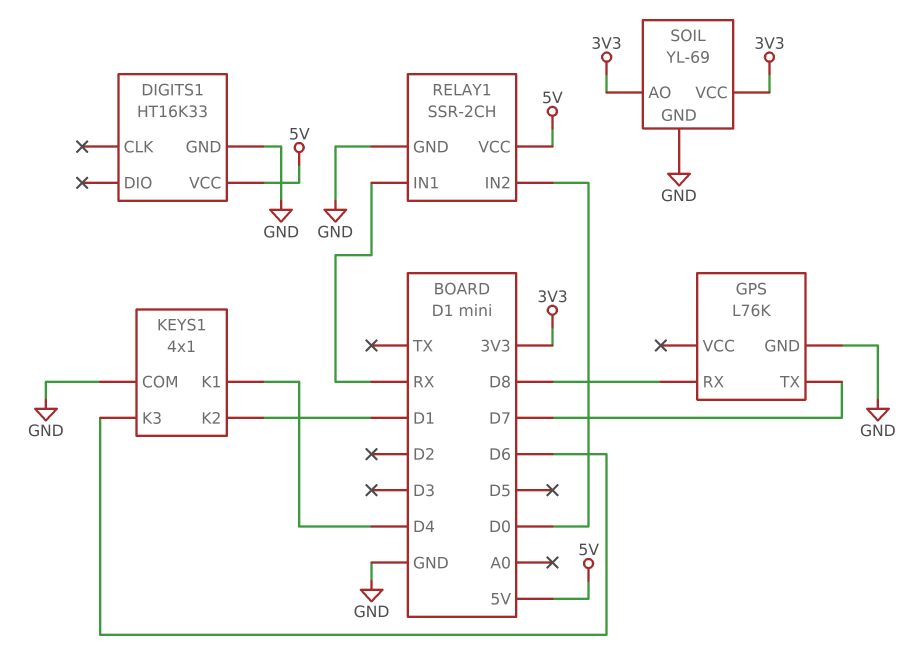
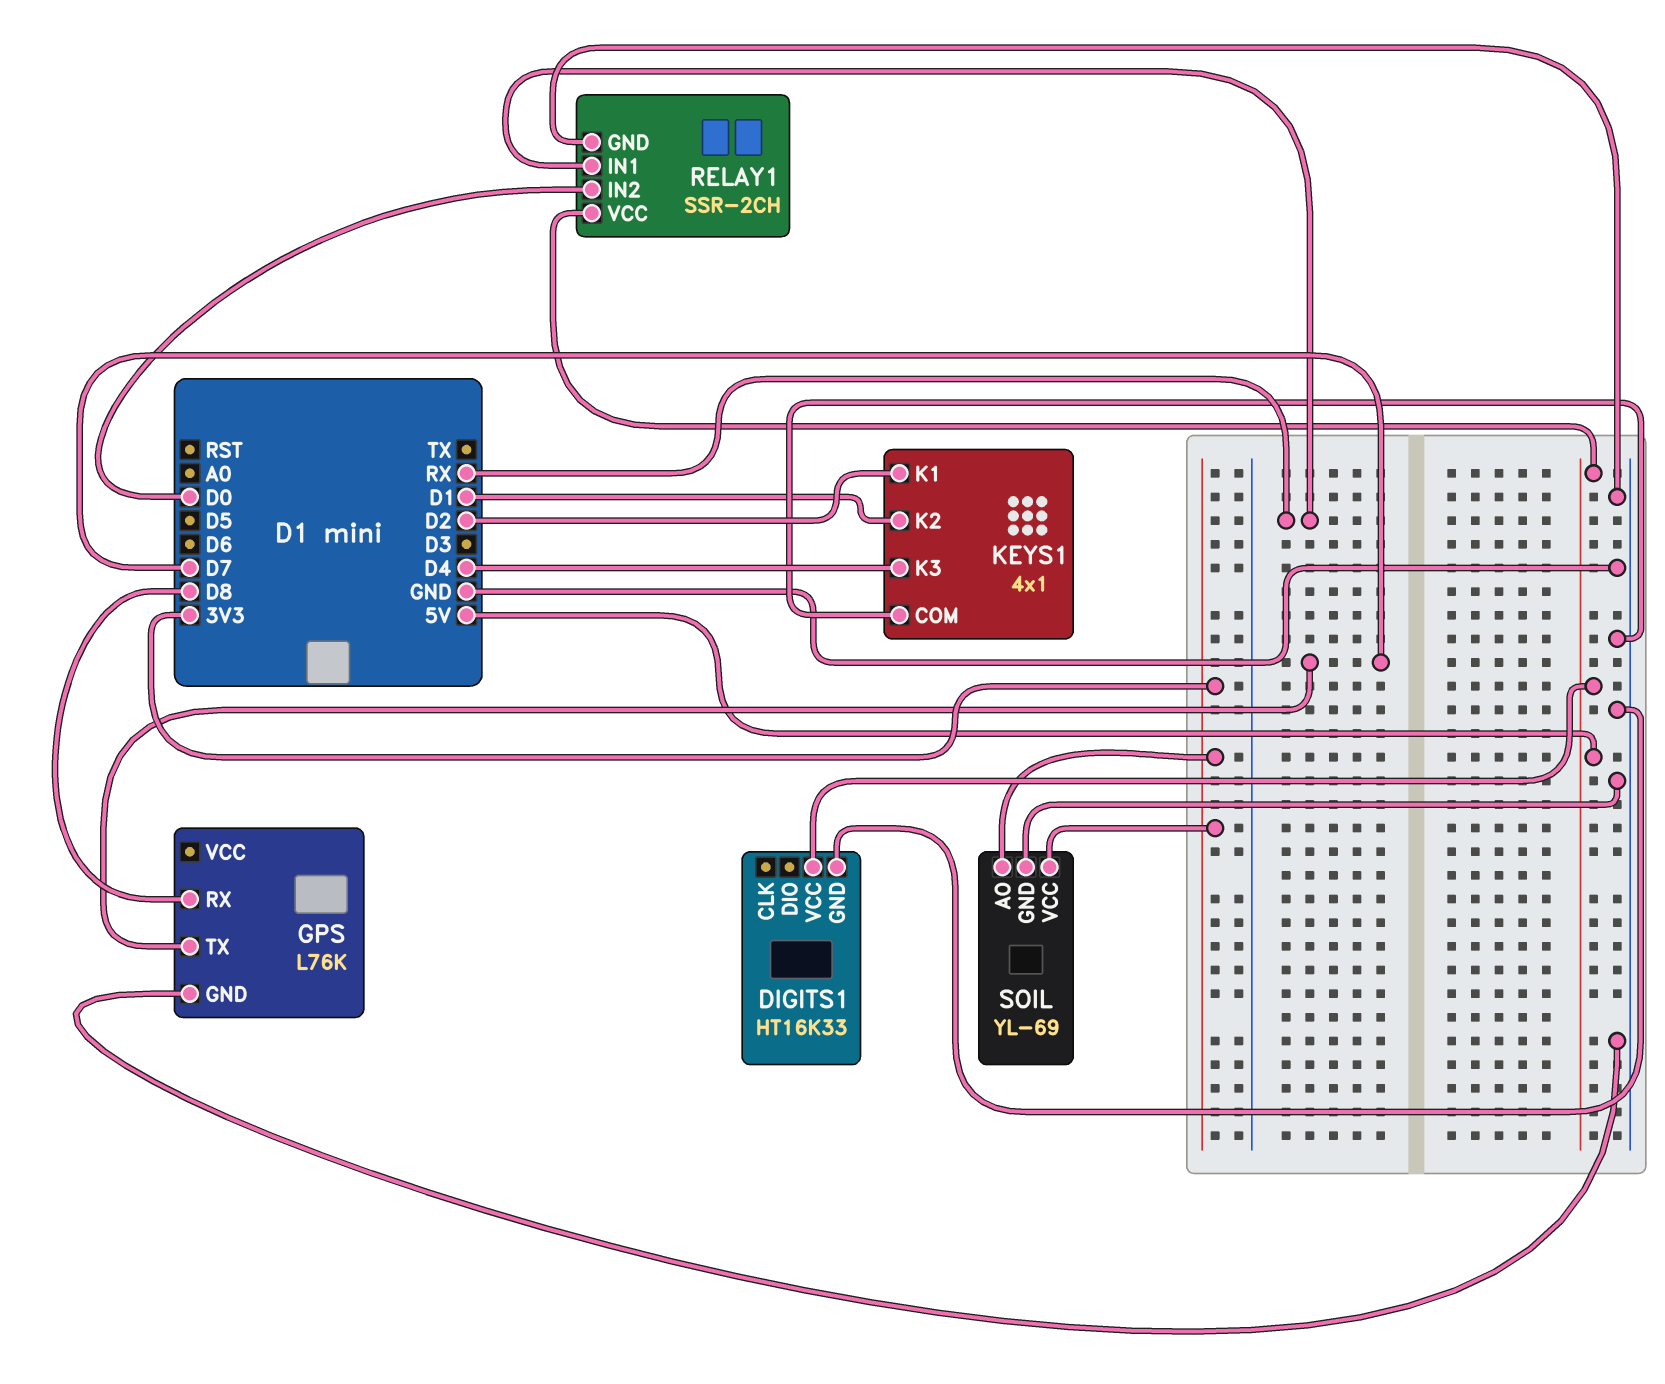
KEYS1 pin K1: D4 -> D2
KEYS1 pin K3: D6 -> D4

